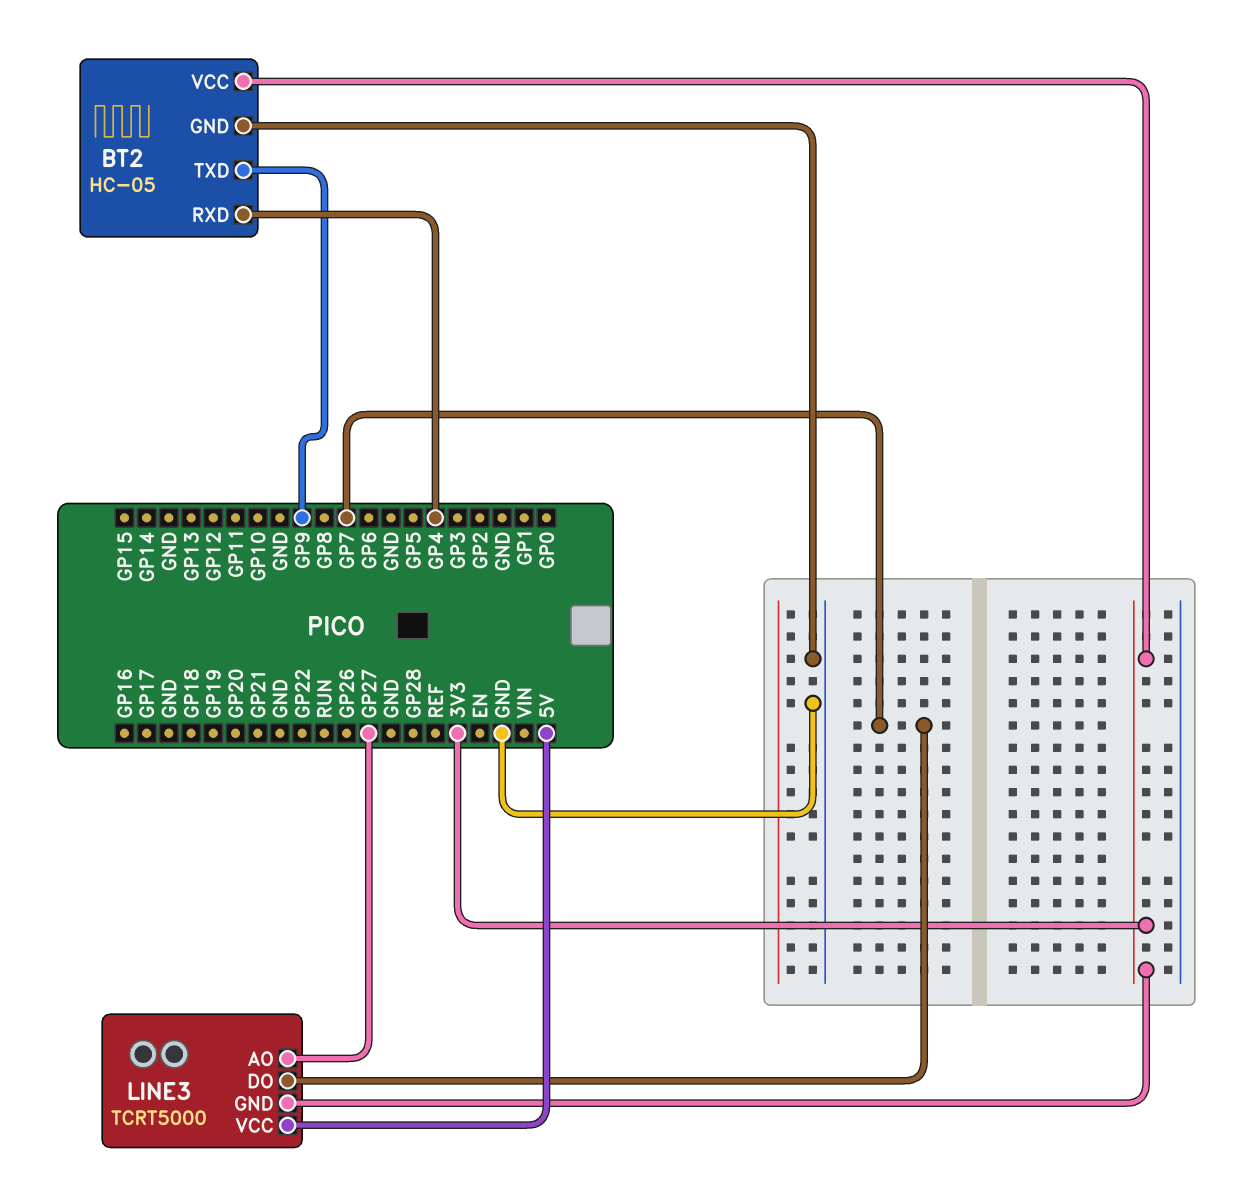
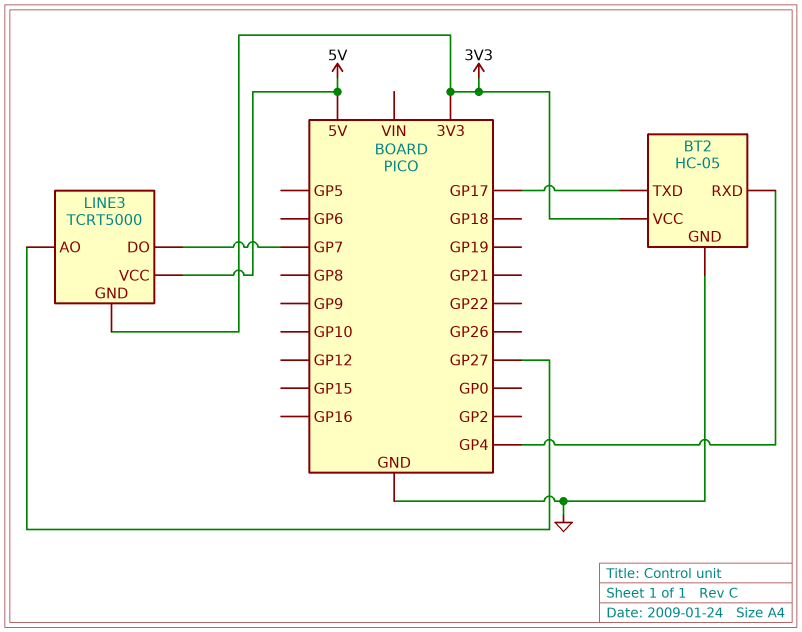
BT2 pin TXD: GP9 -> GP17

